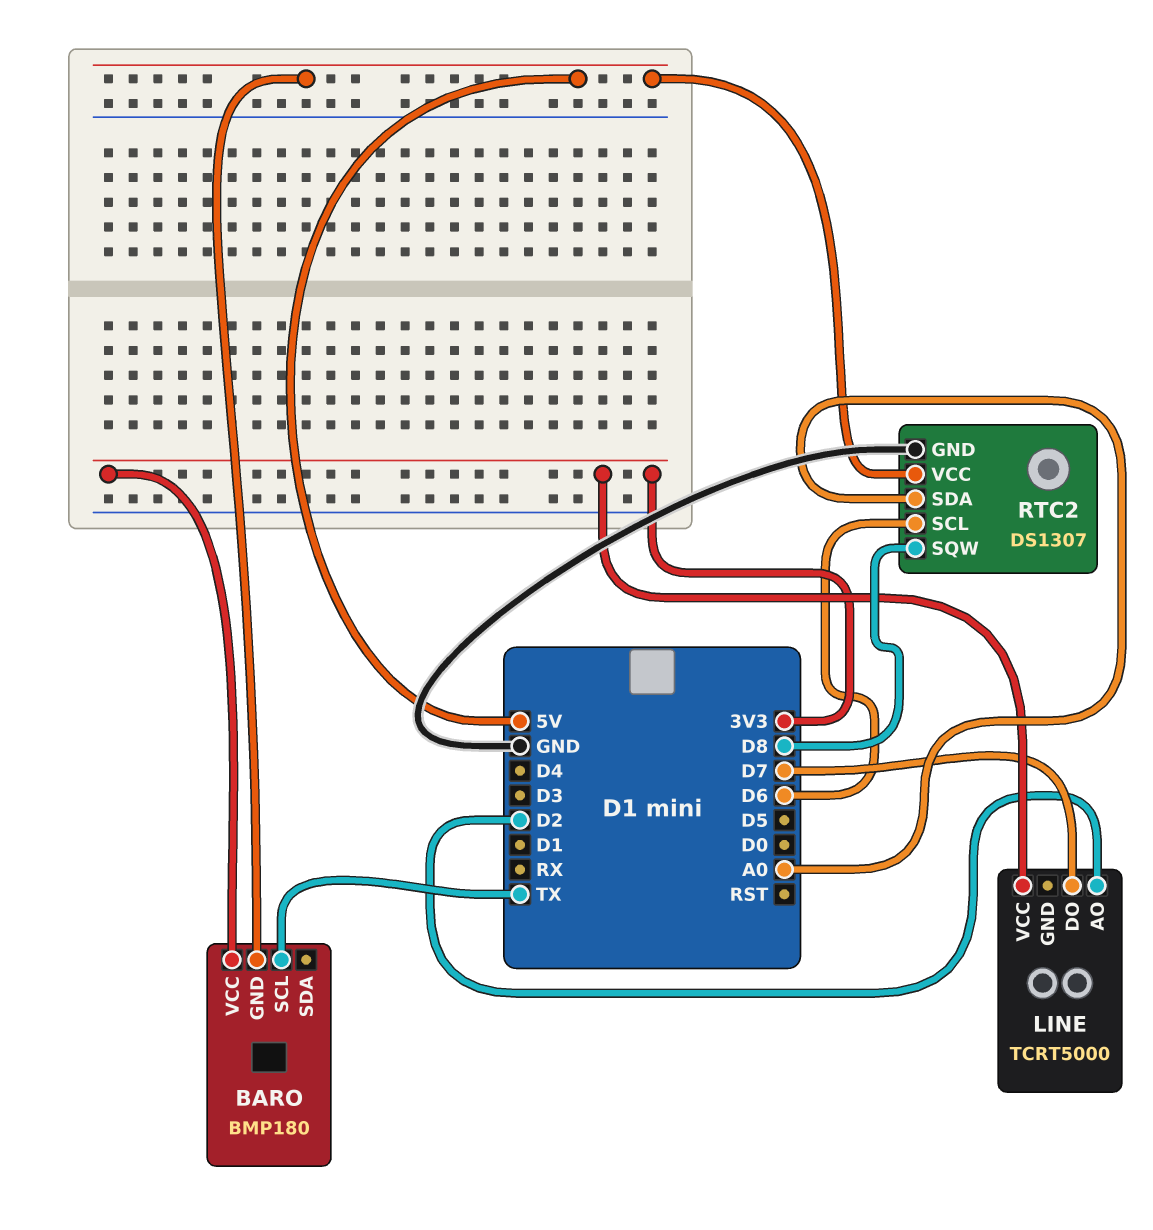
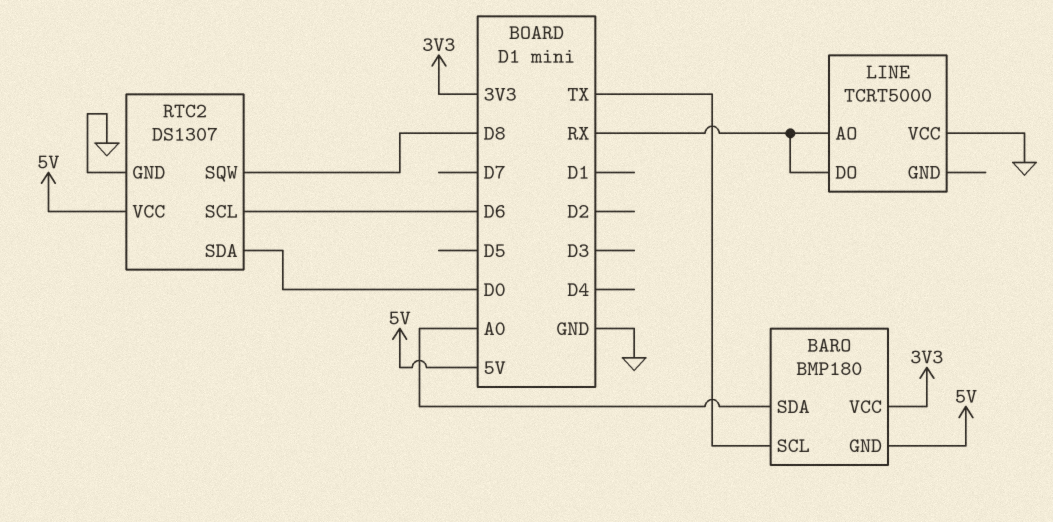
BARO pin SDA: none -> A0
LINE pin AO: D2 -> RX
LINE pin DO: D7 -> RX
LINE pin VCC: 3V3 -> GND
RTC2 pin SDA: A0 -> D0

